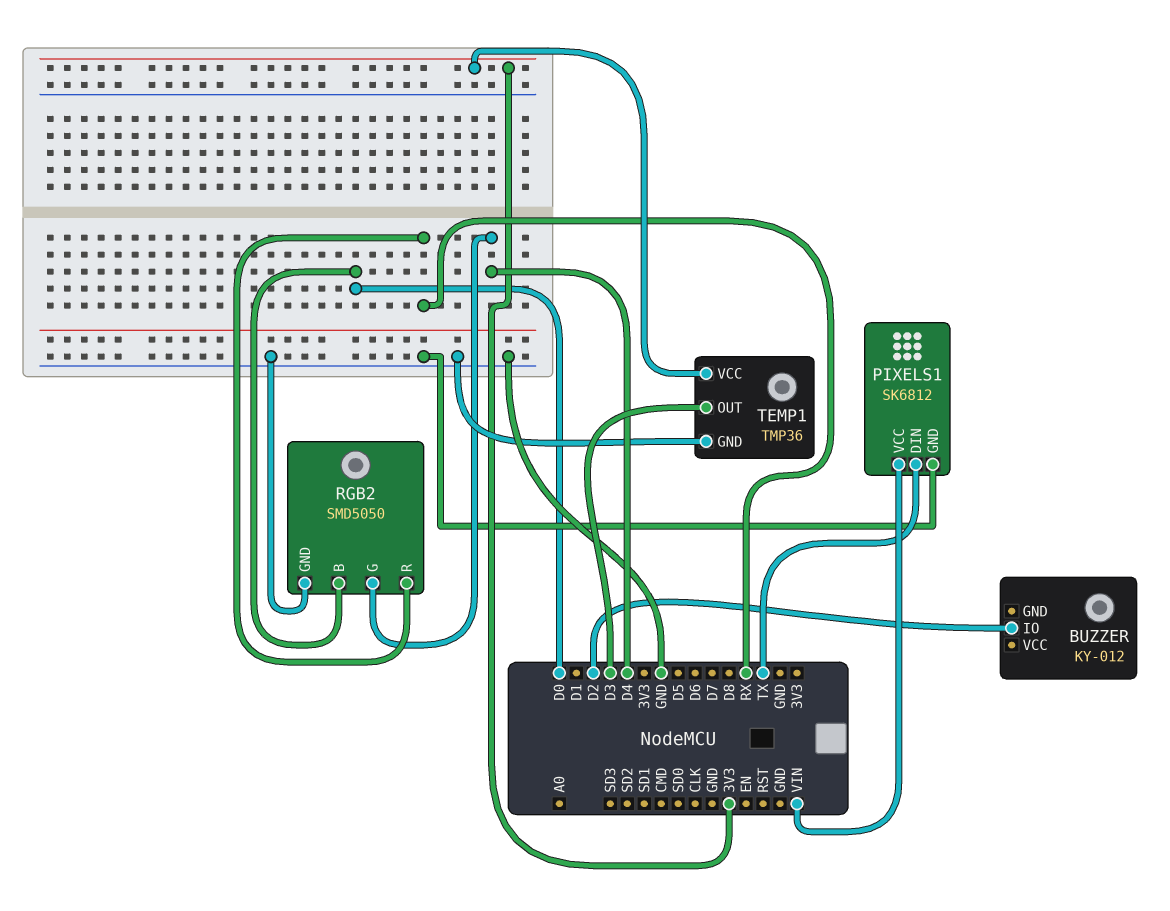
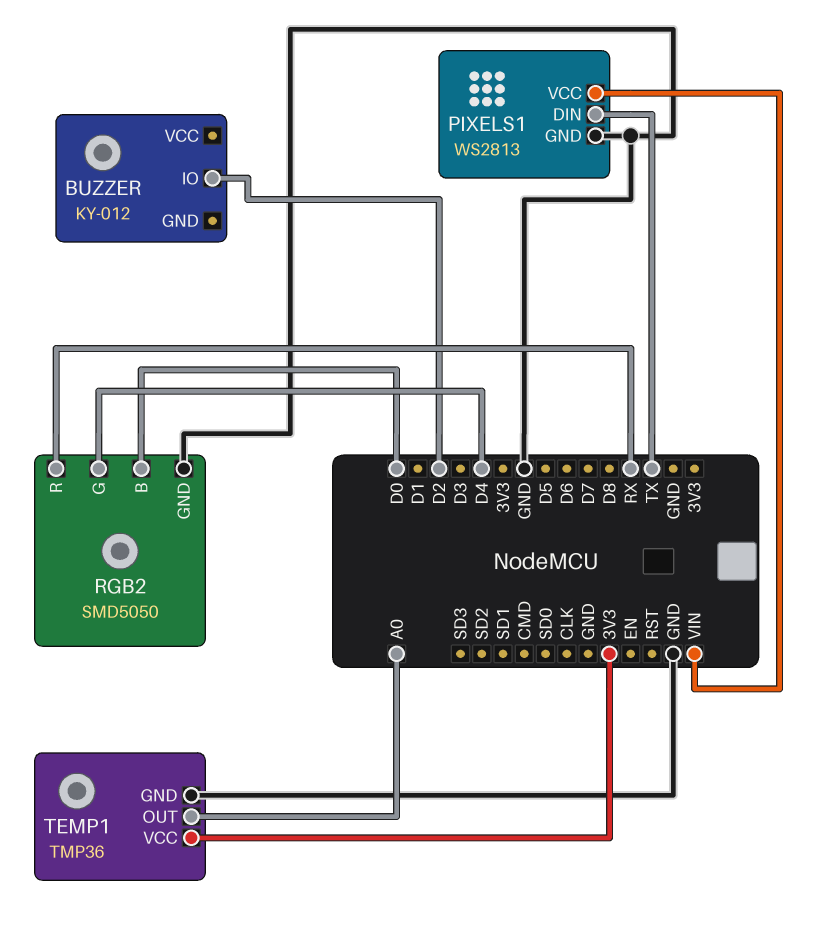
PIXELS1: SK6812 -> WS2813
TEMP1 pin OUT: D3 -> A0

